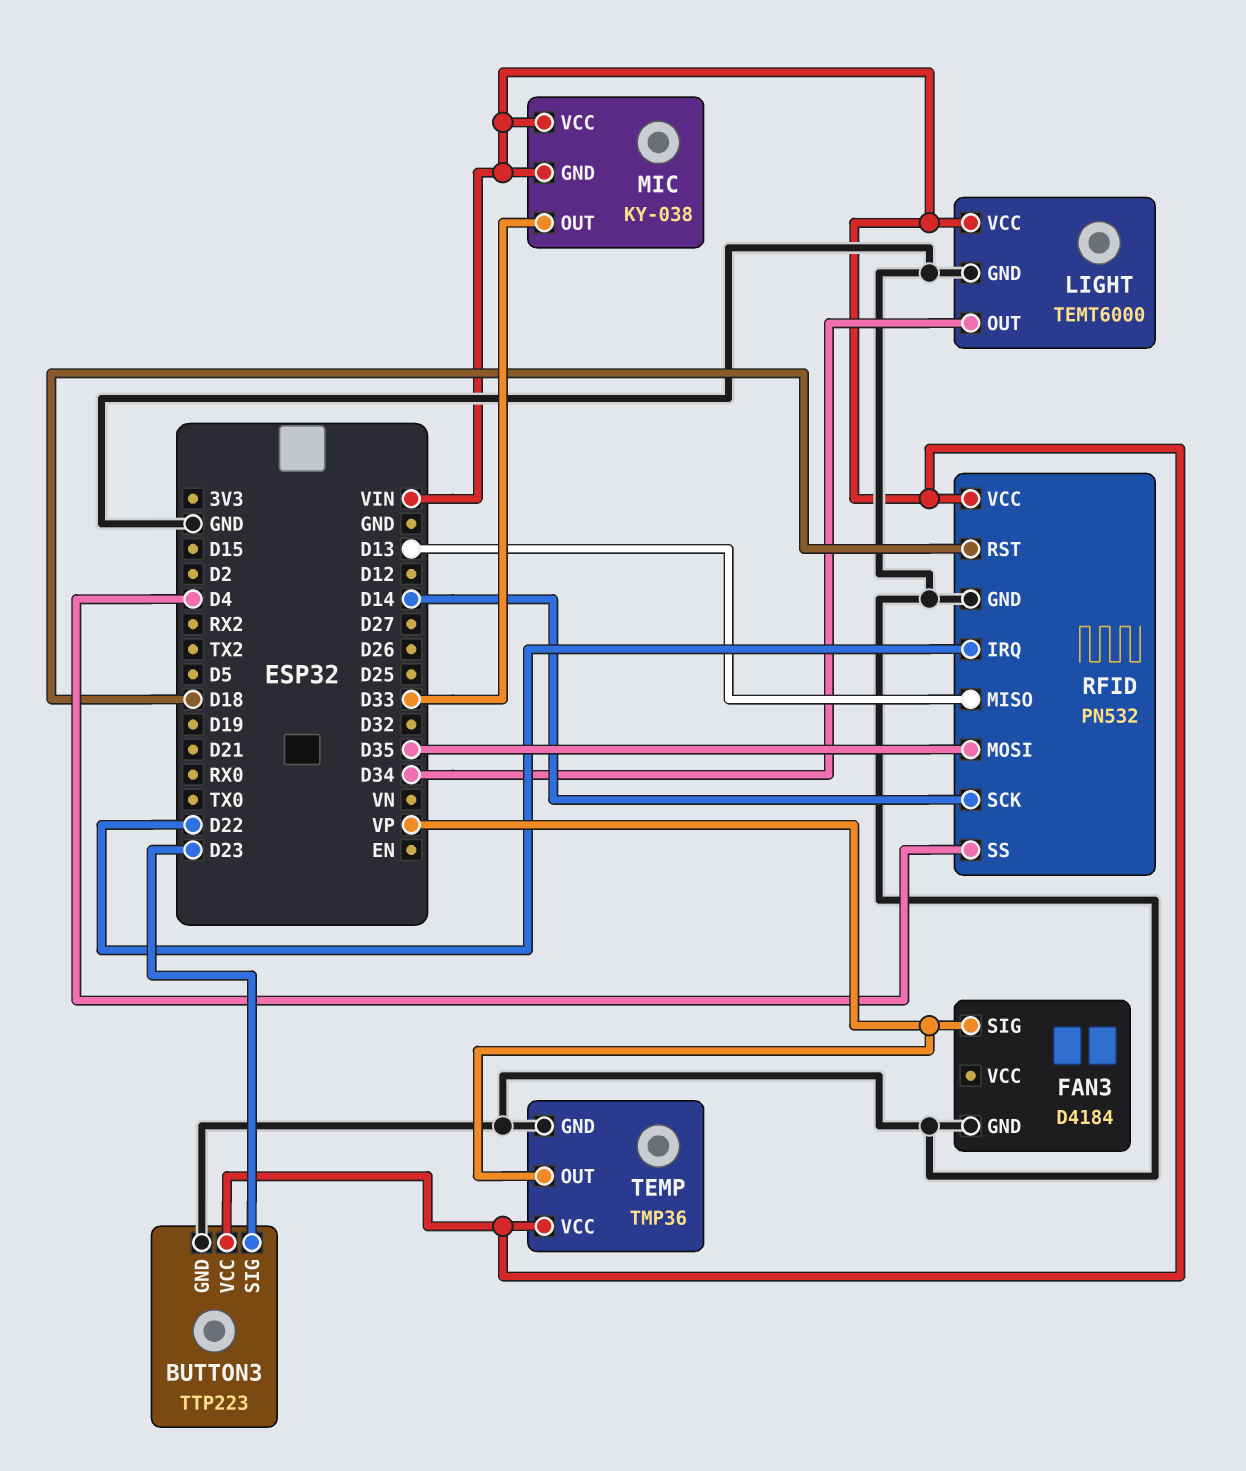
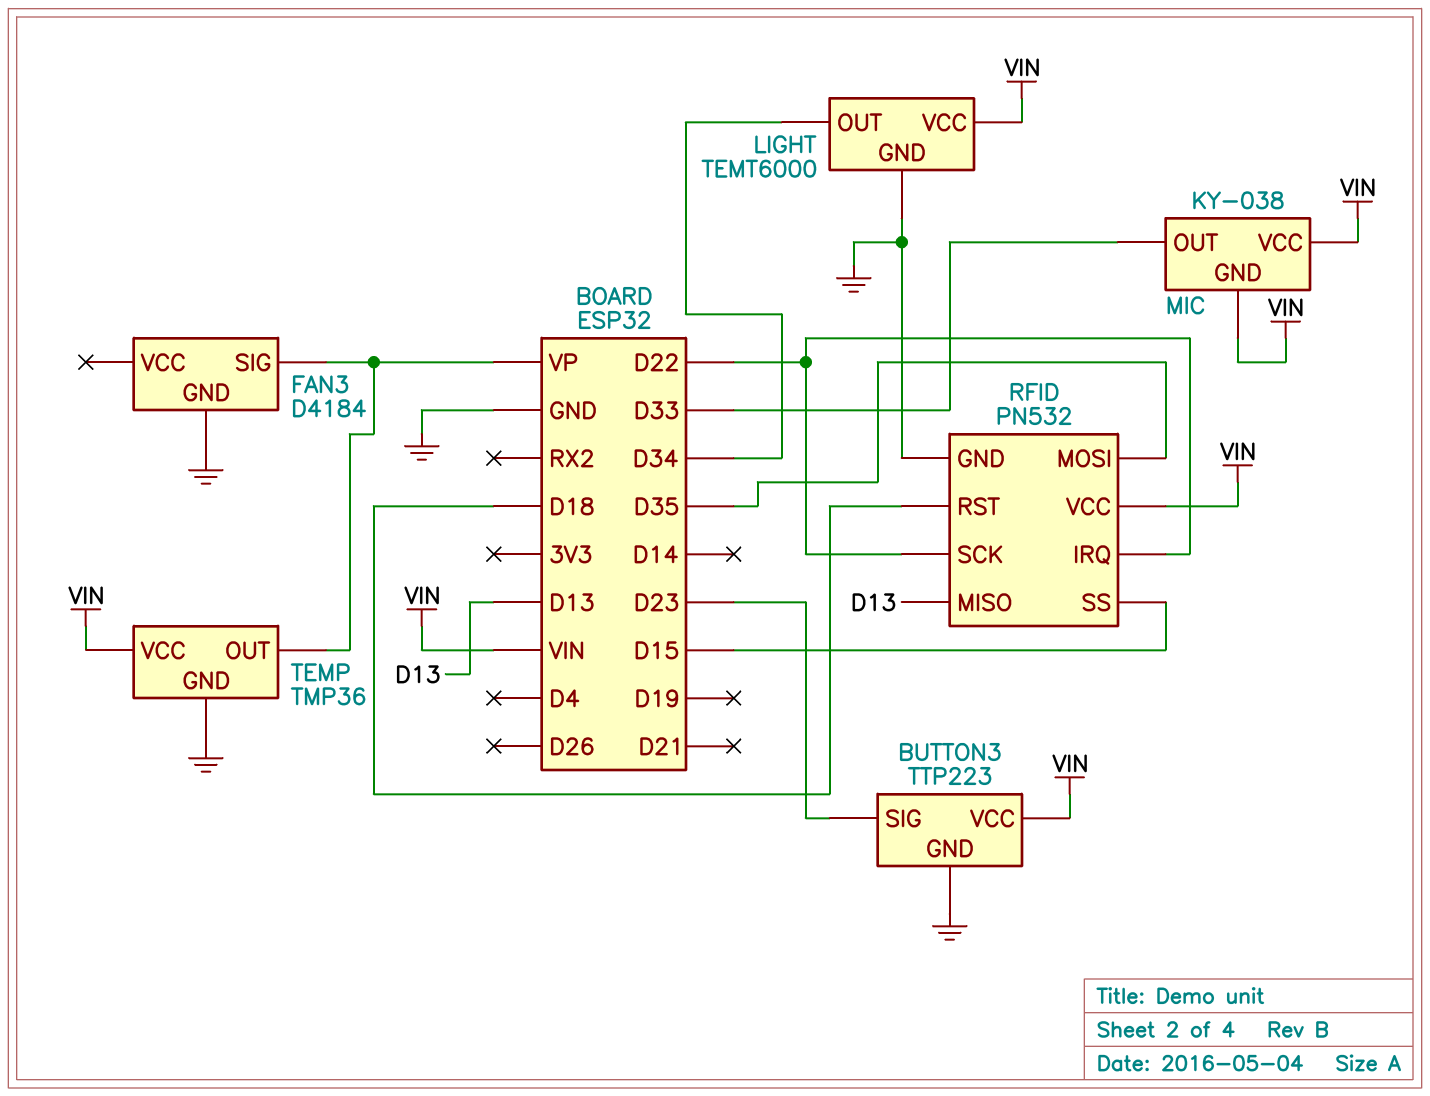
RFID pin SCK: D14 -> D22
RFID pin SS: D4 -> D15

